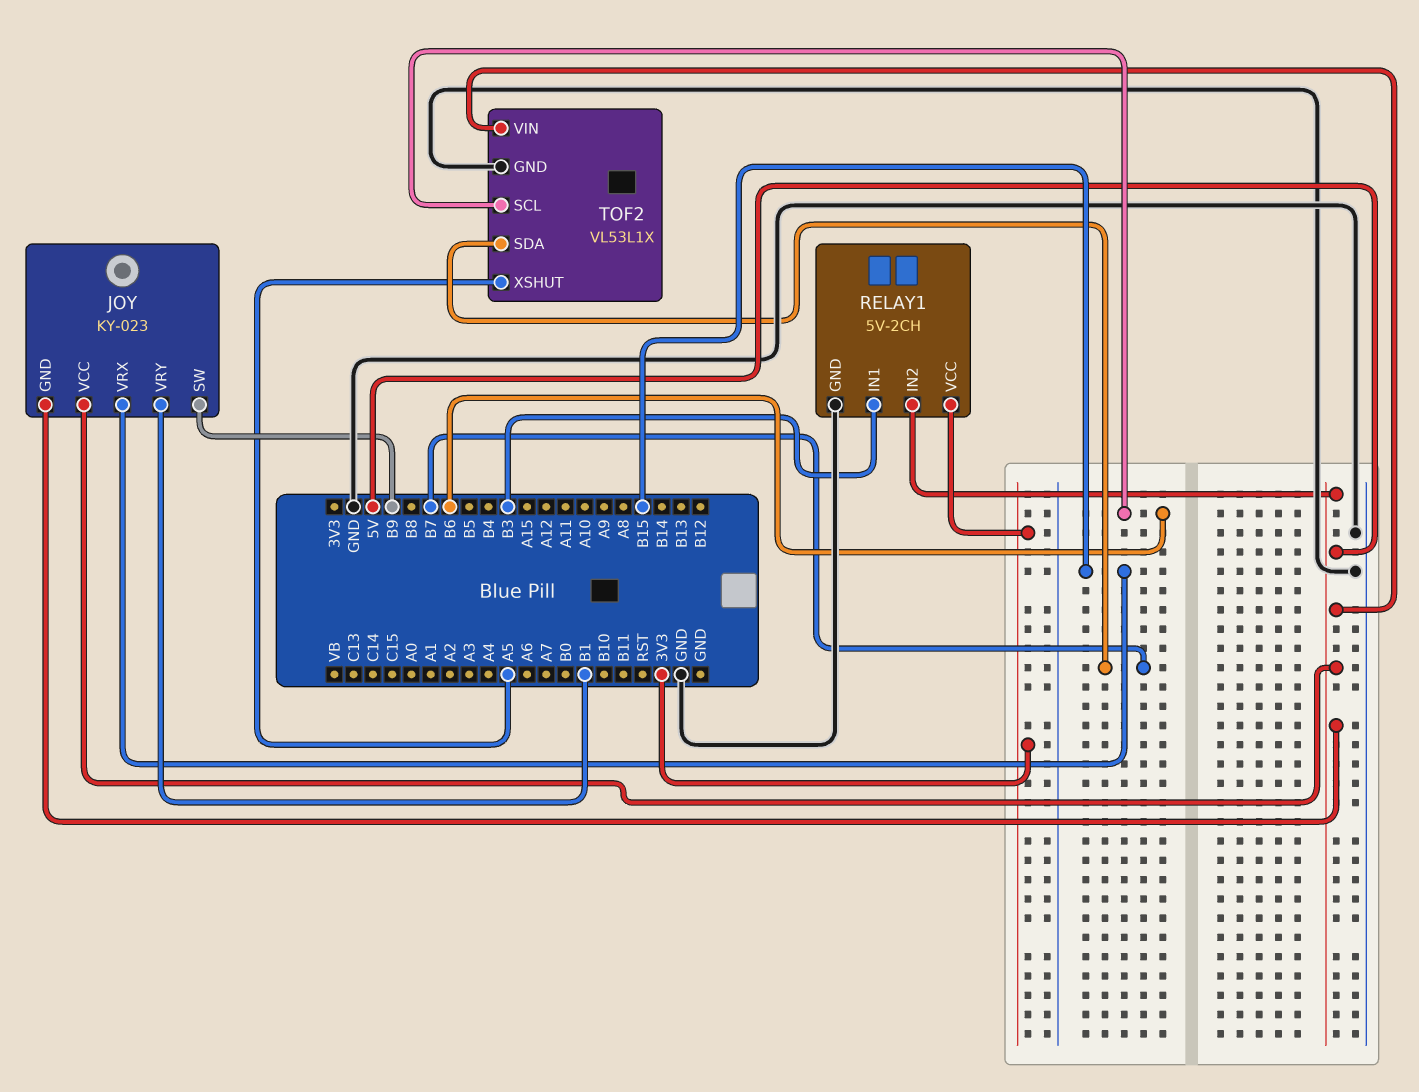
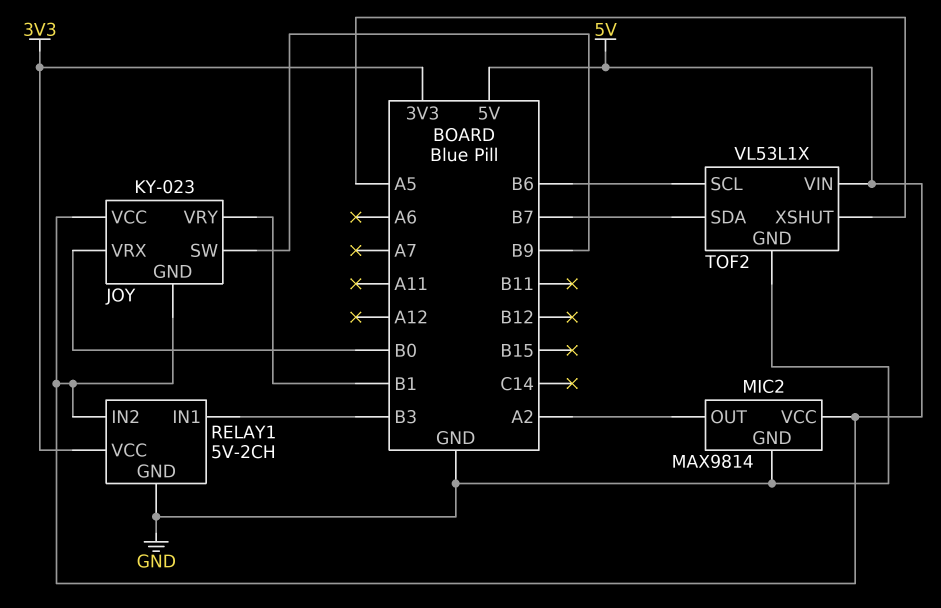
JOY pin VRX: B15 -> B0
MIC2: none -> MAX9814
MIC2 pin GND: none -> GND
MIC2 pin OUT: none -> A2
MIC2 pin VCC: none -> 5V

